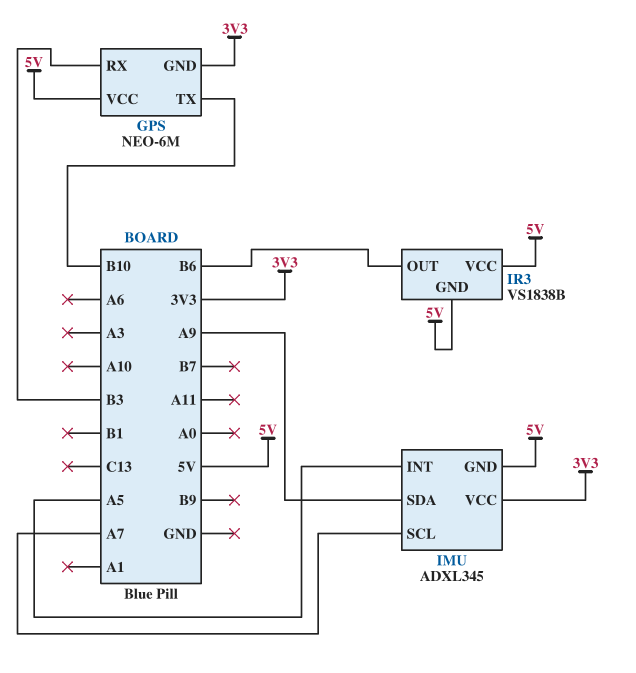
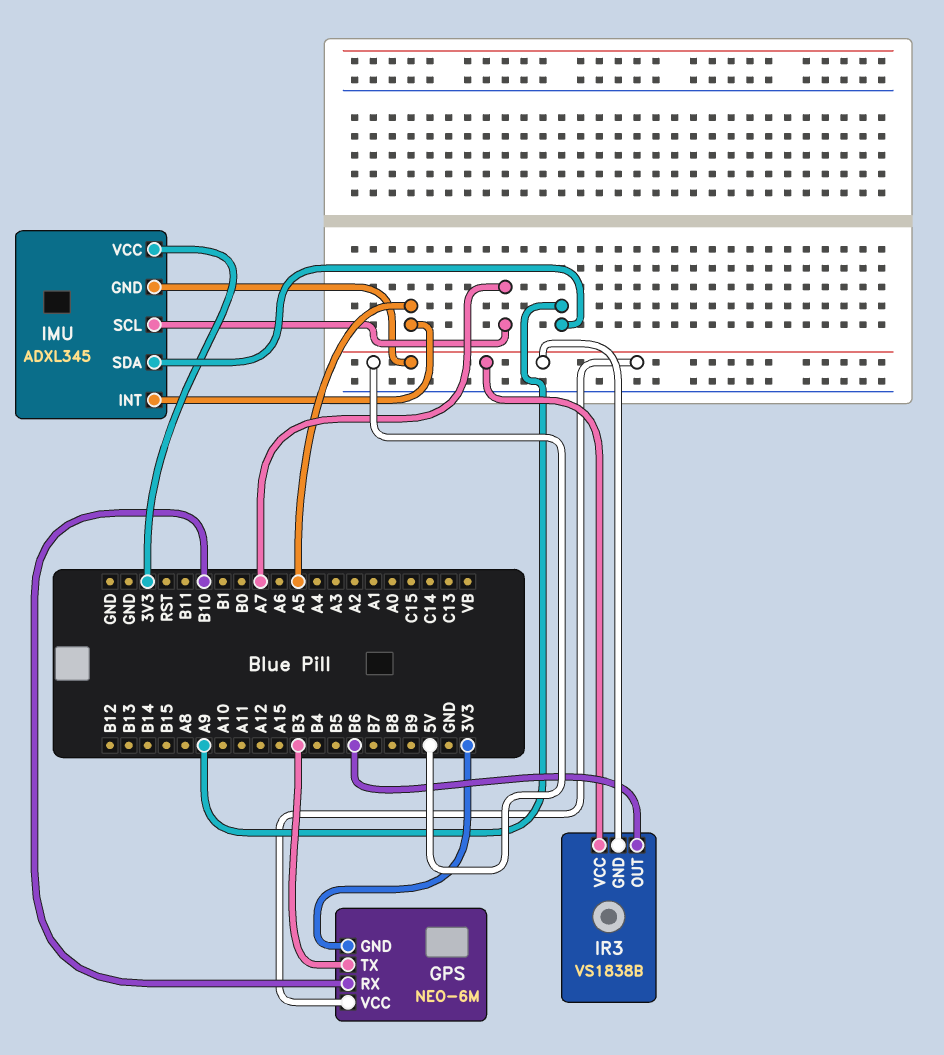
GPS pin RX: B3 -> B10
GPS pin TX: B10 -> B3

